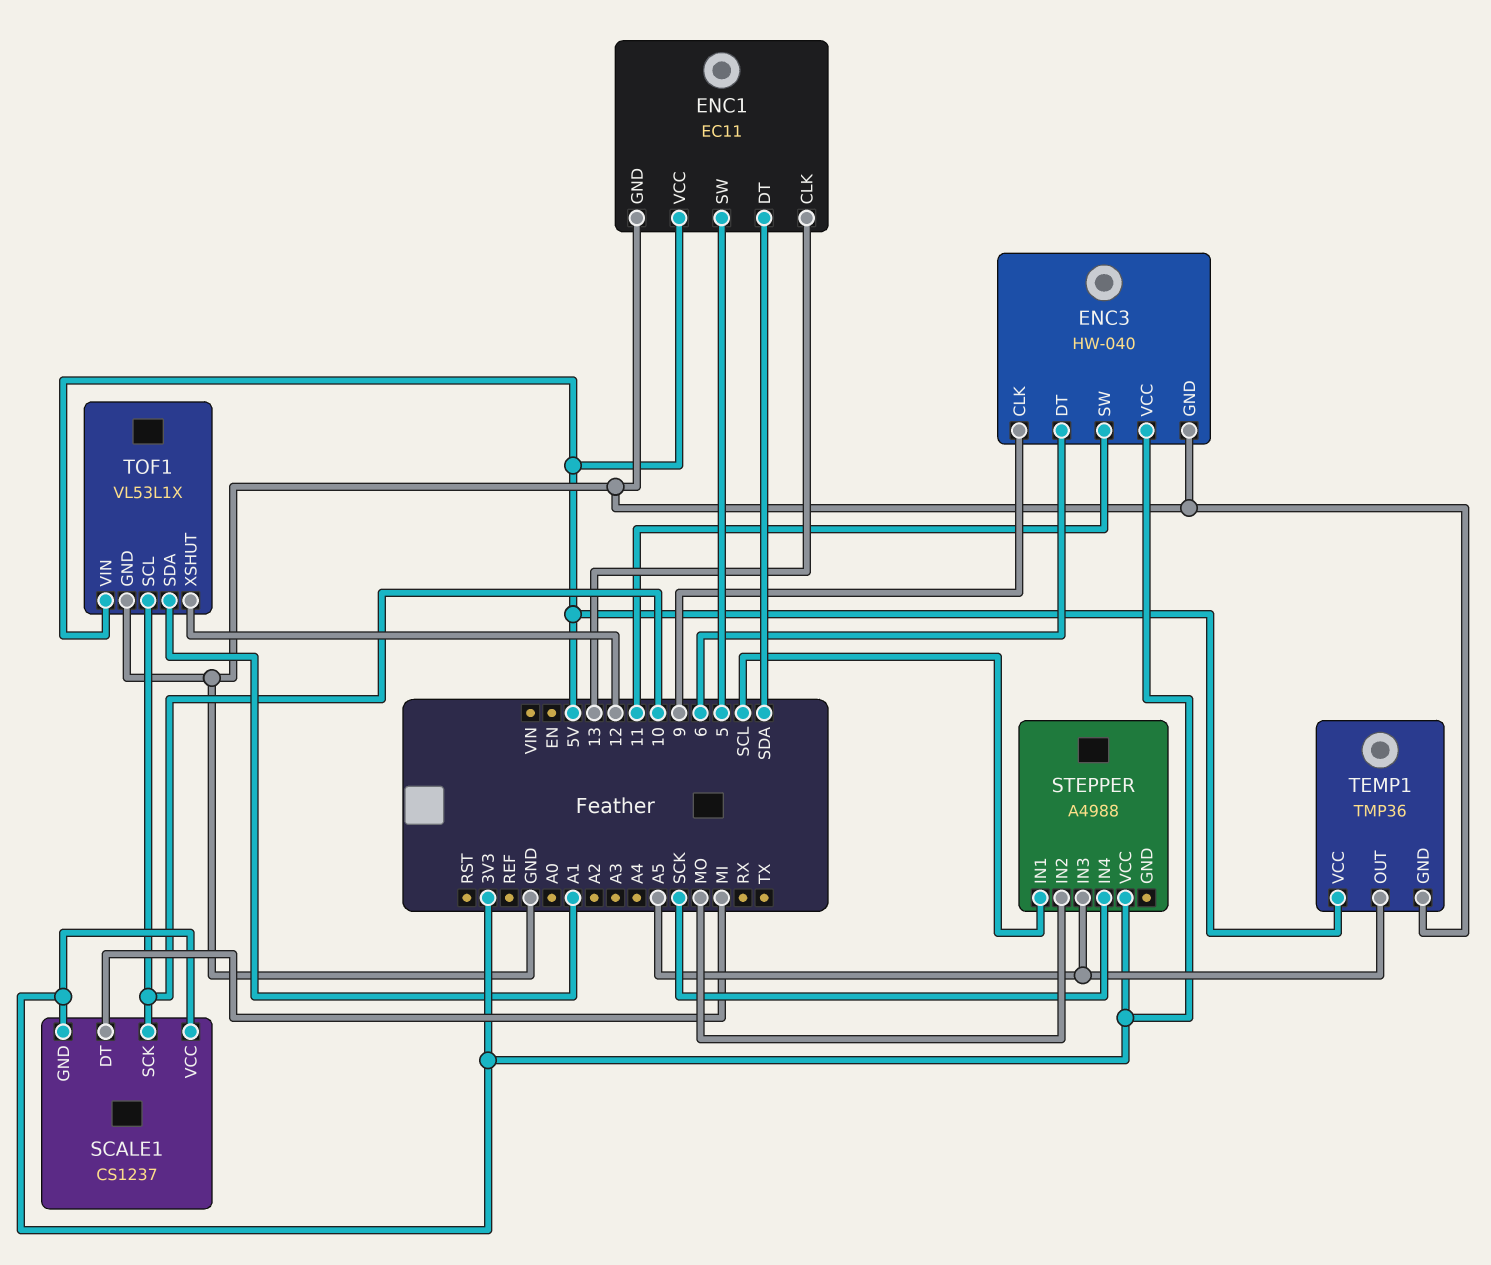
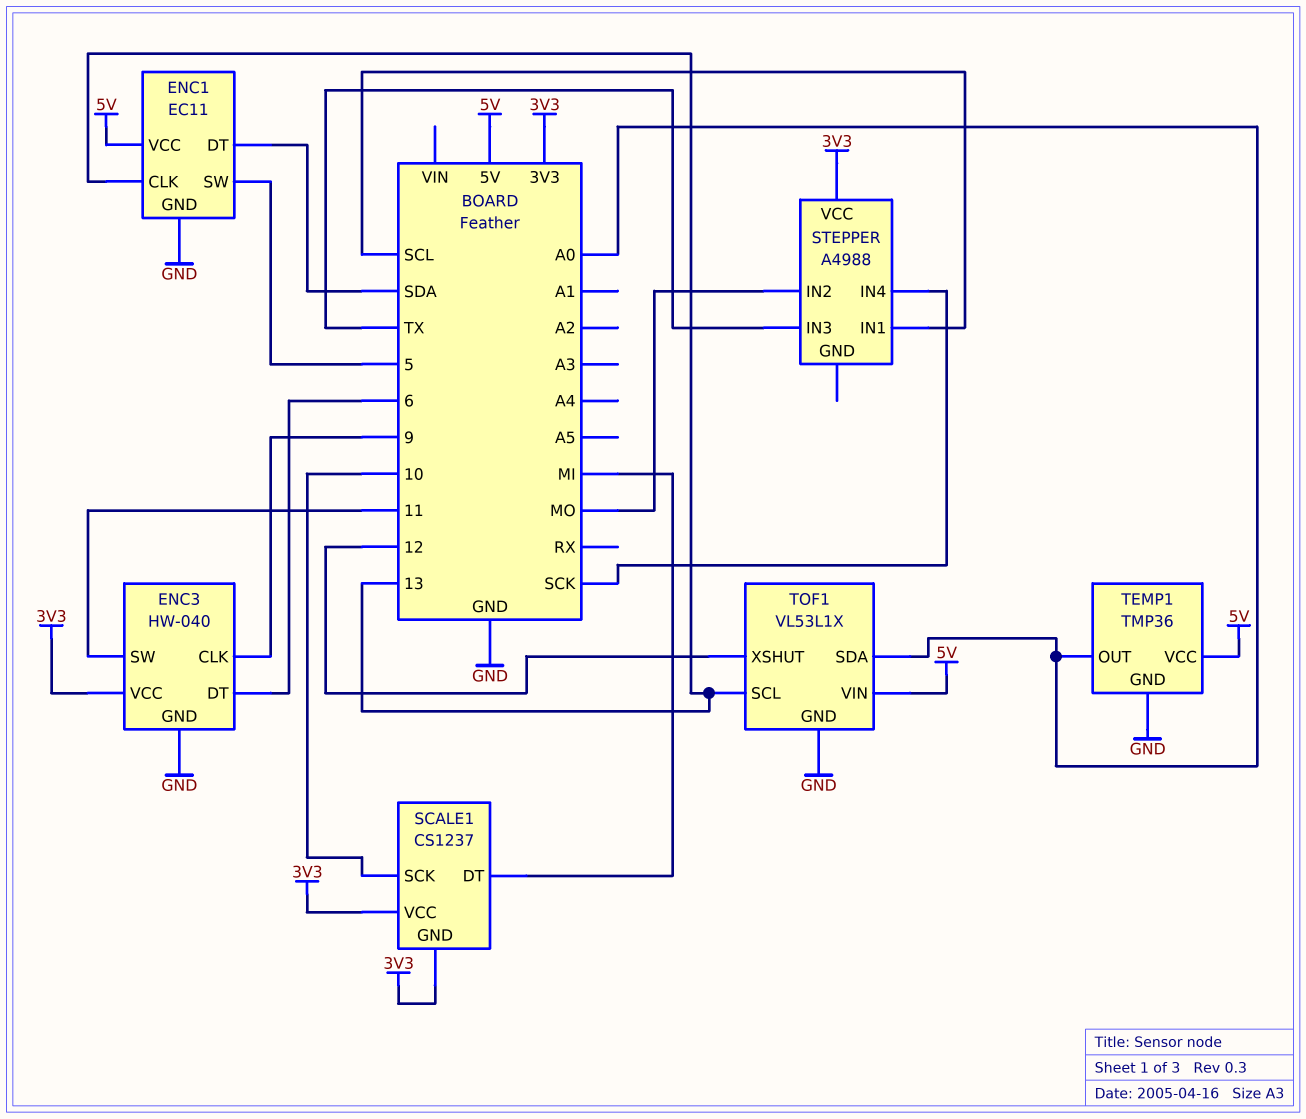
STEPPER pin IN3: A5 -> TX
TEMP1 pin OUT: A5 -> A0
TOF1 pin SCL: 10 -> 13
TOF1 pin SDA: A1 -> A0

